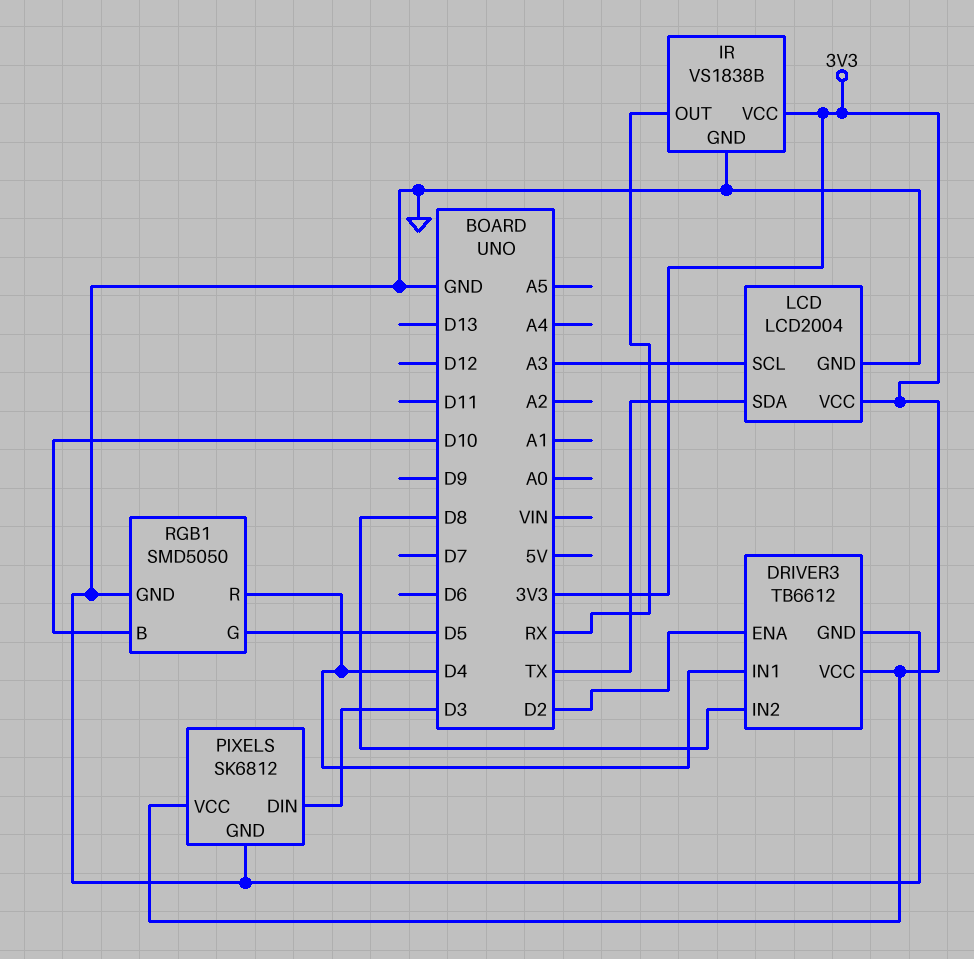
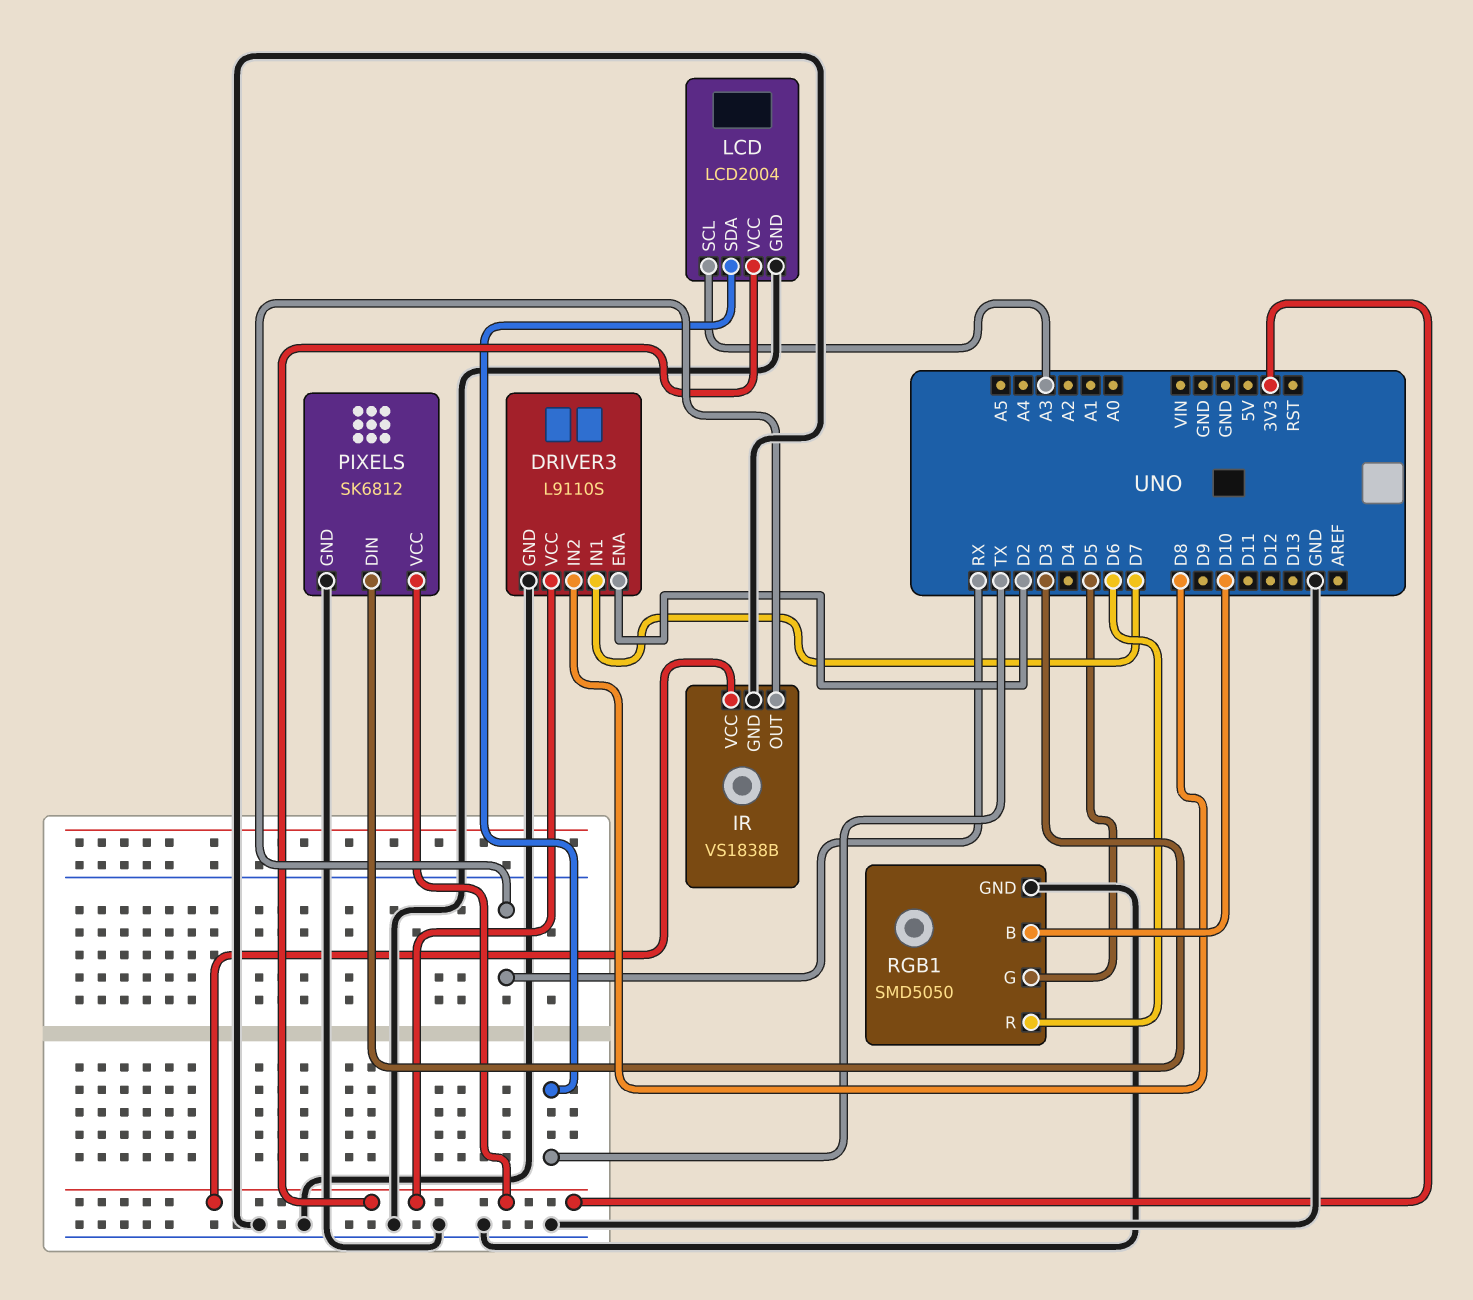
DRIVER3: TB6612 -> L9110S
DRIVER3 pin IN1: D4 -> D7
RGB1 pin R: D4 -> D6

